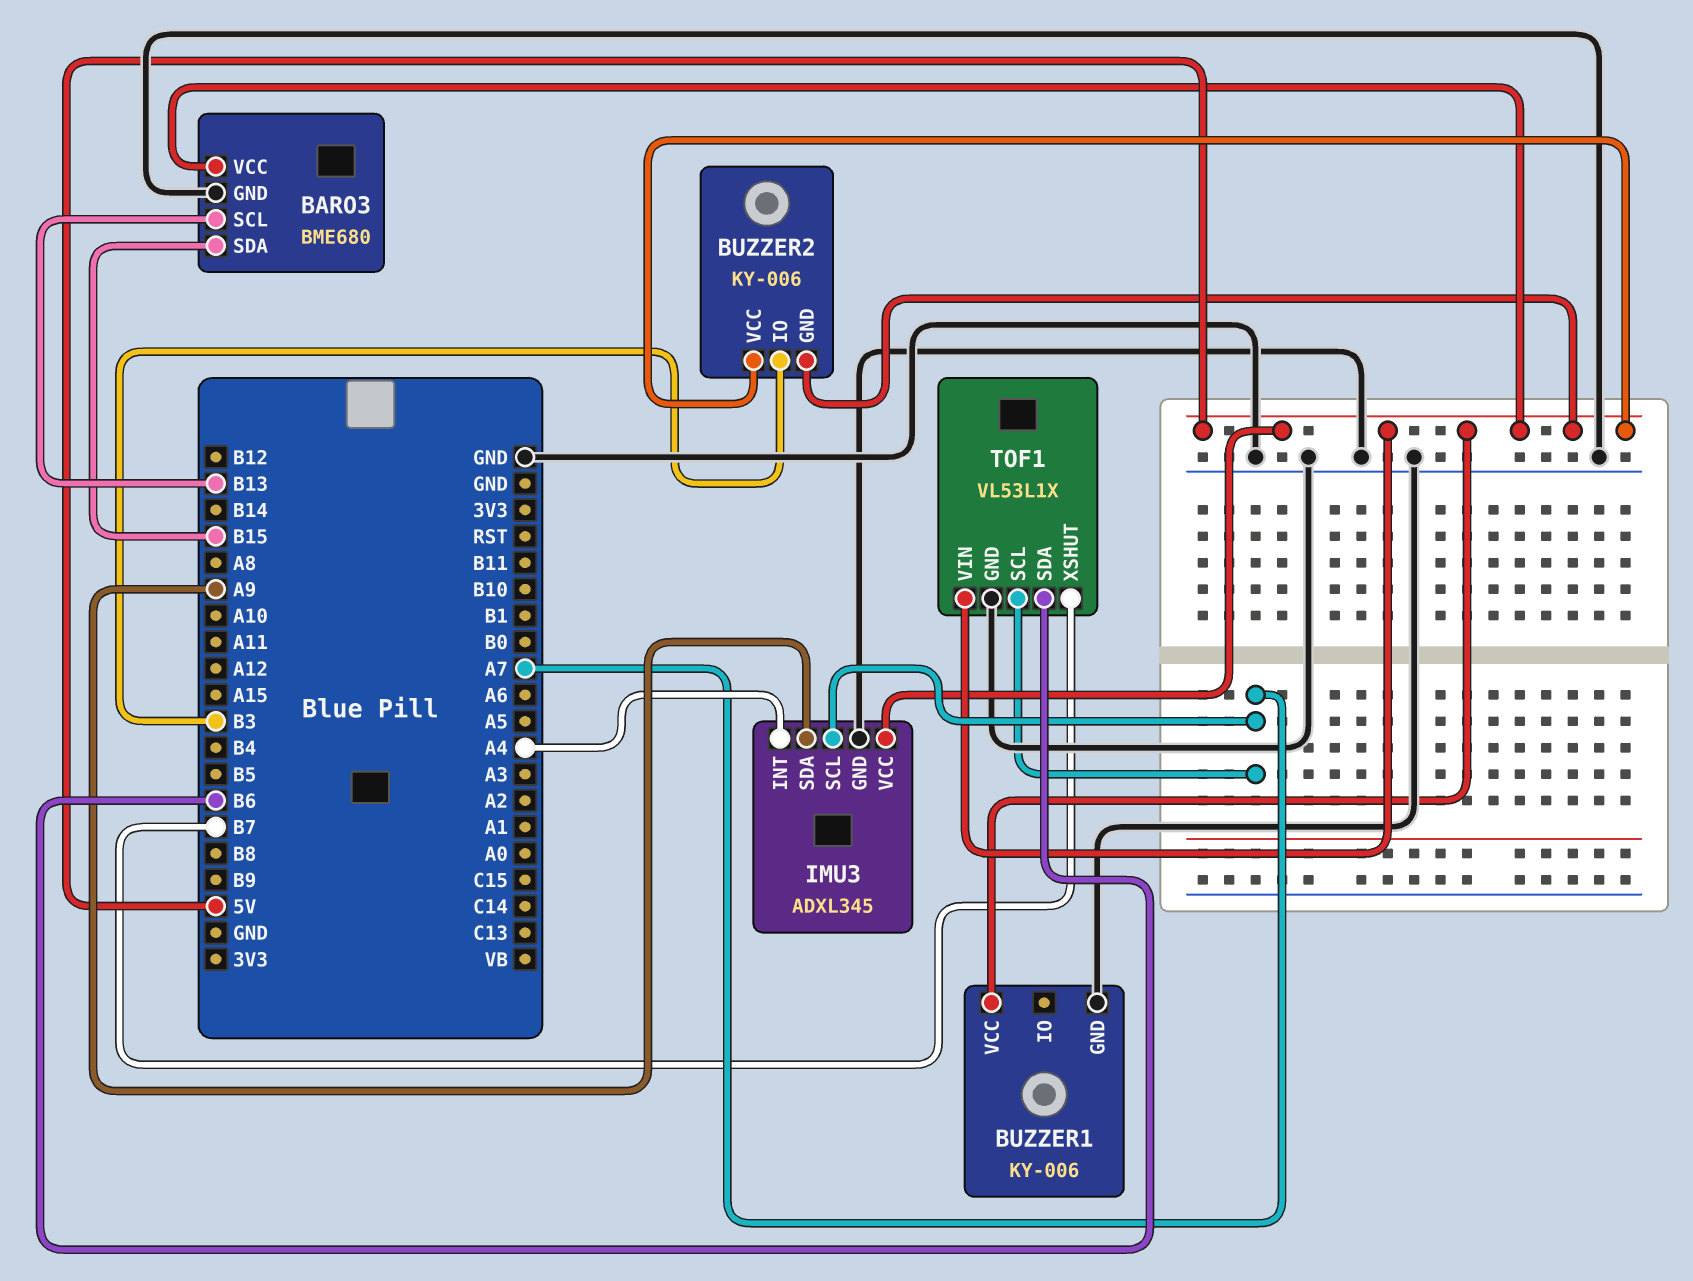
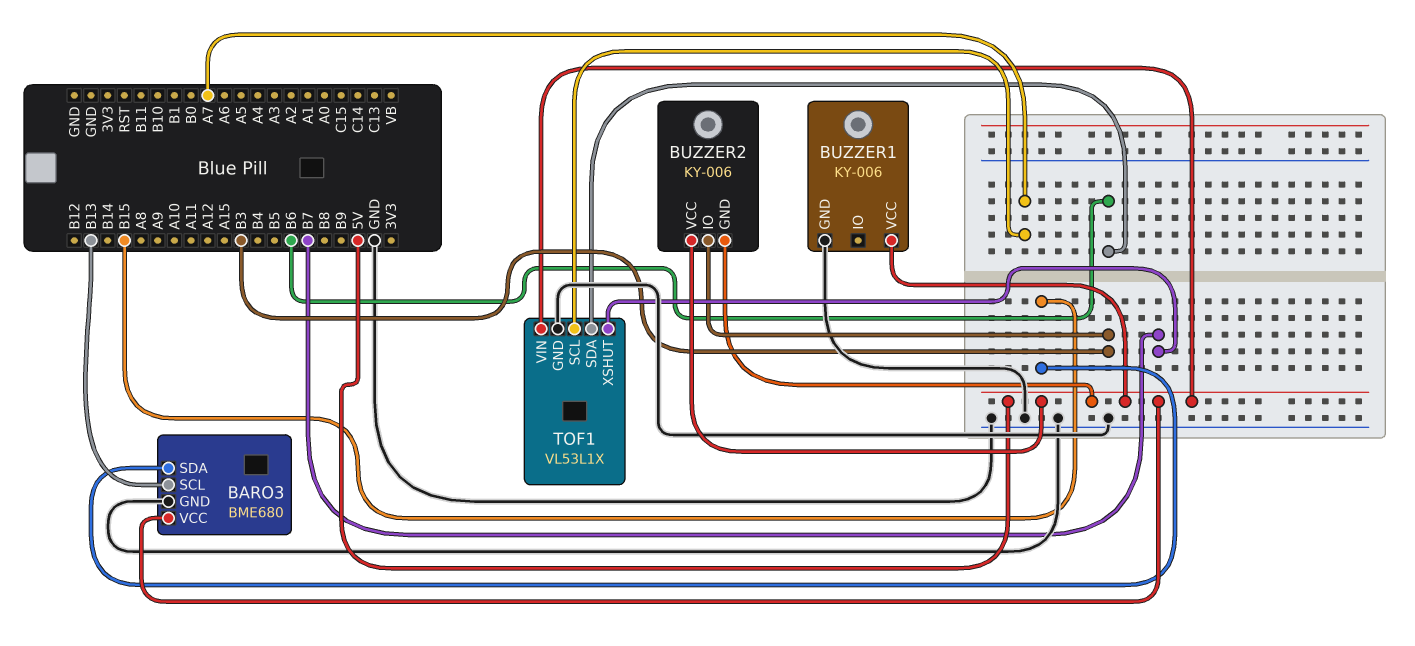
IMU3: ADXL345 -> none
IMU3 pin GND: GND -> none
IMU3 pin INT: A4 -> none
IMU3 pin SCL: A7 -> none
IMU3 pin SDA: A9 -> none
IMU3 pin VCC: 5V -> none

